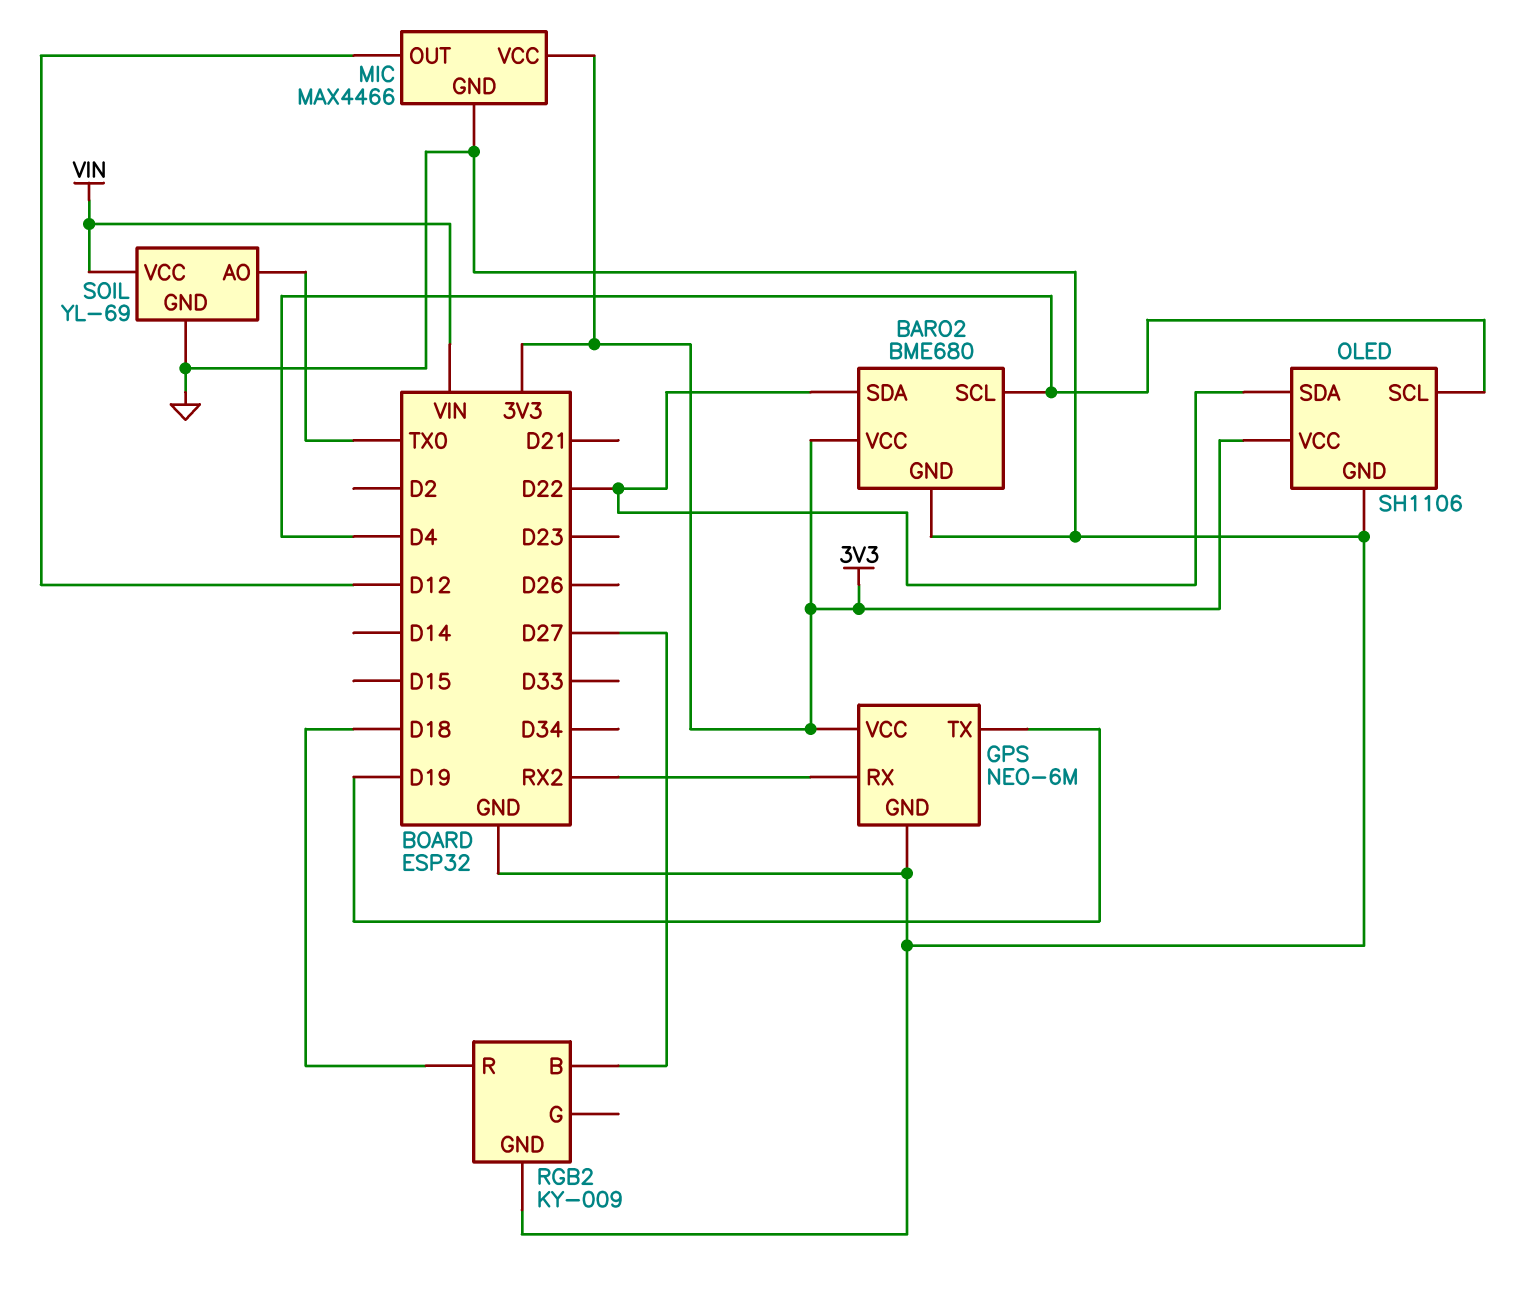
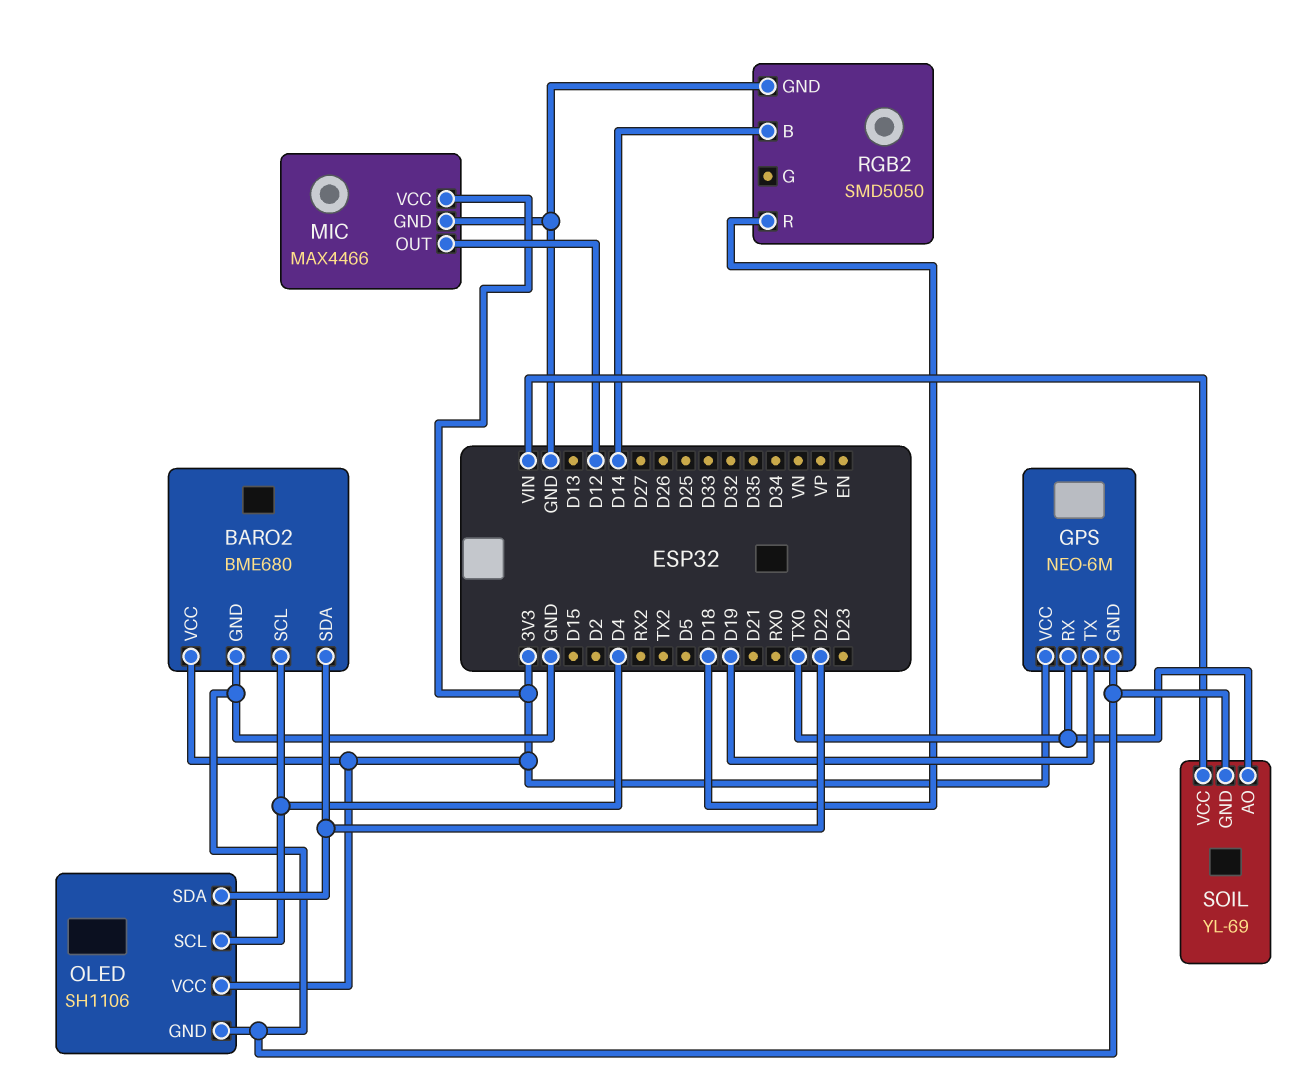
GPS pin RX: RX2 -> TX0
RGB2: KY-009 -> SMD5050
RGB2 pin B: D27 -> D14

